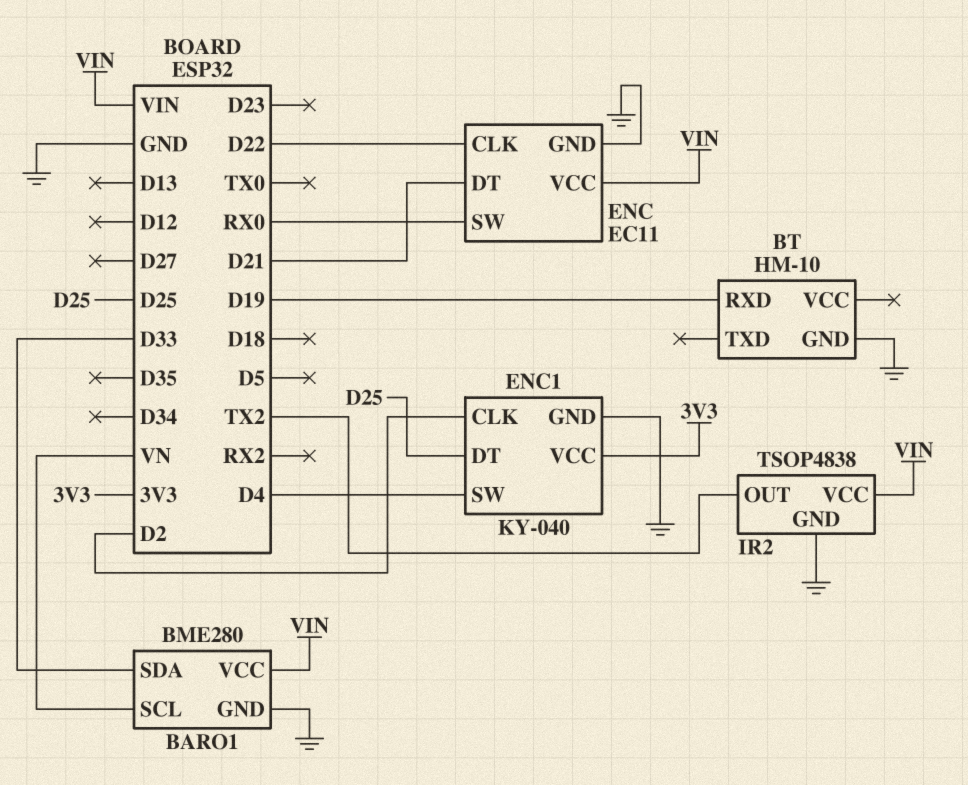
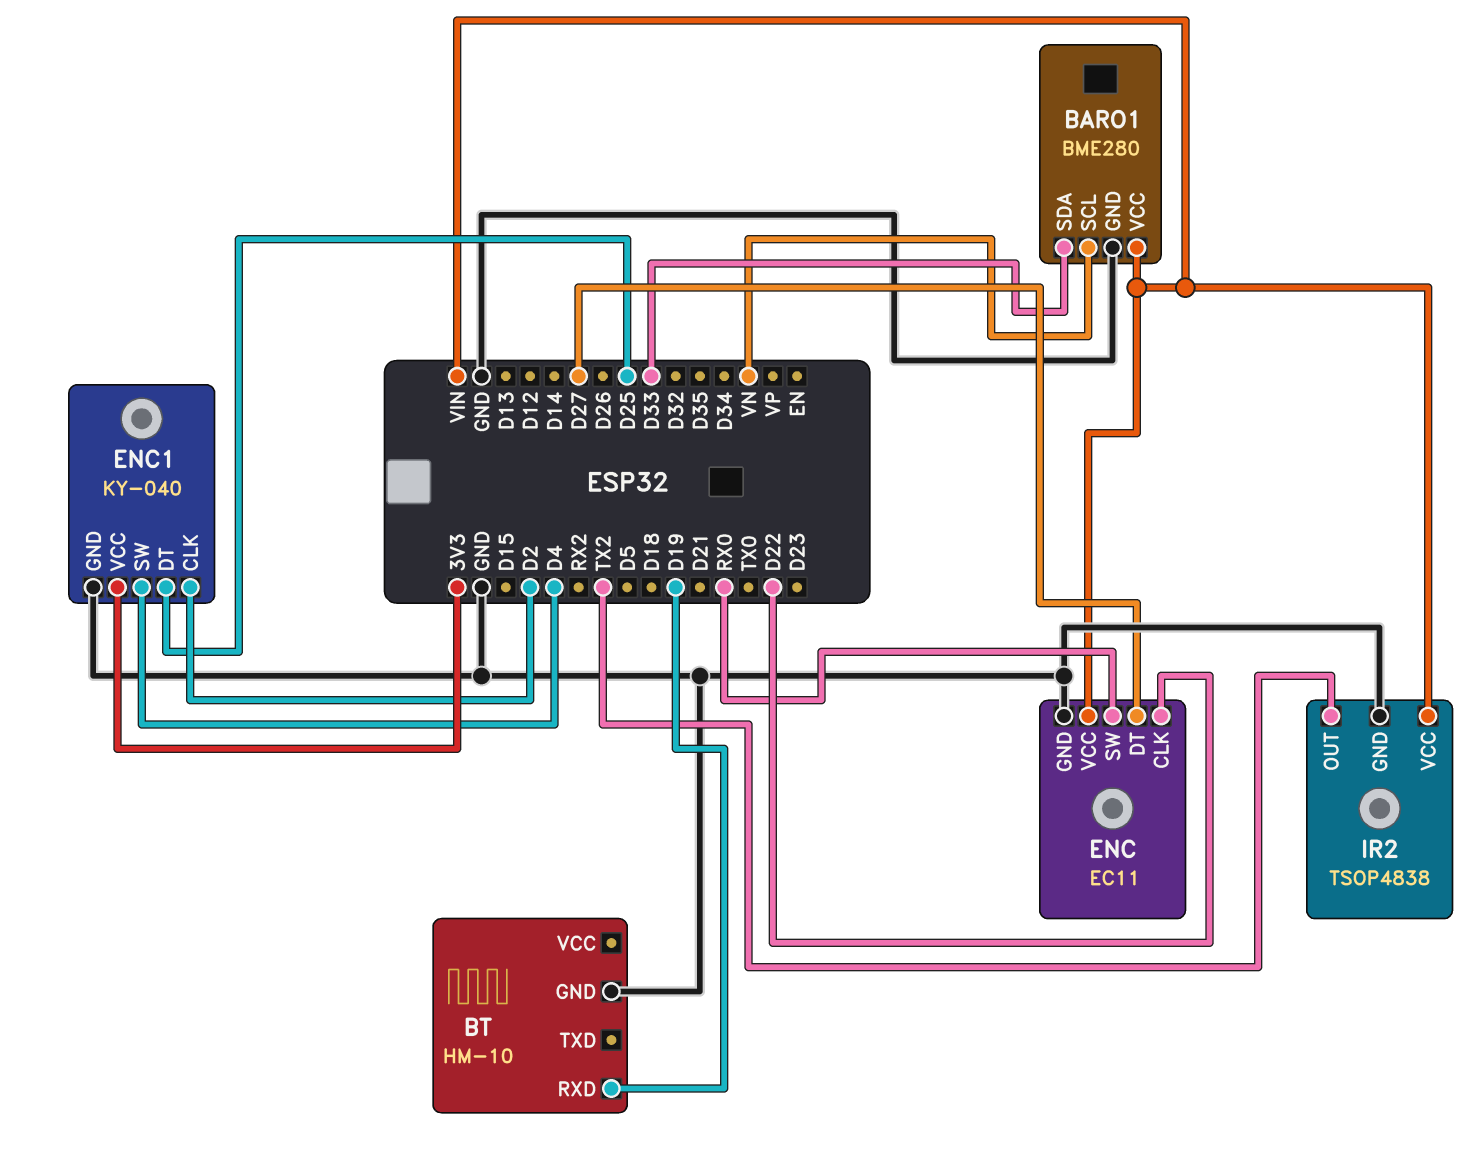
ENC pin DT: D21 -> D27

